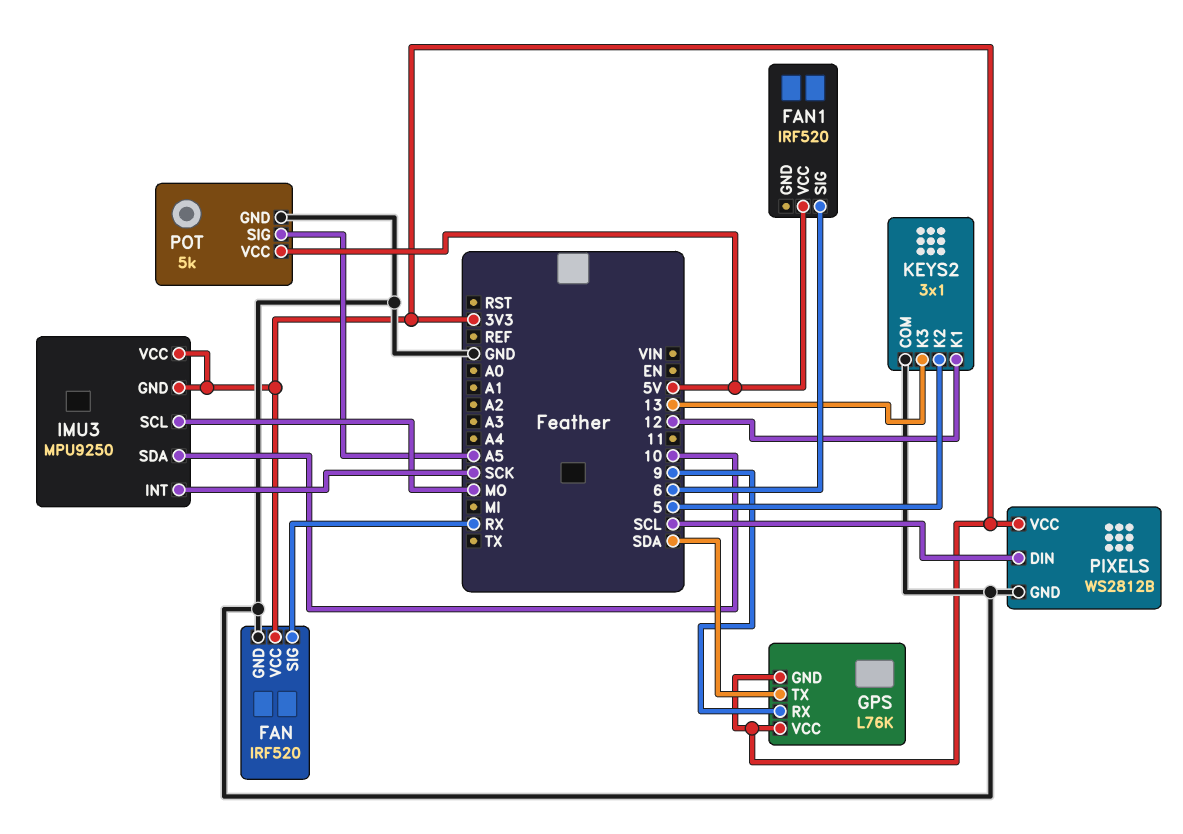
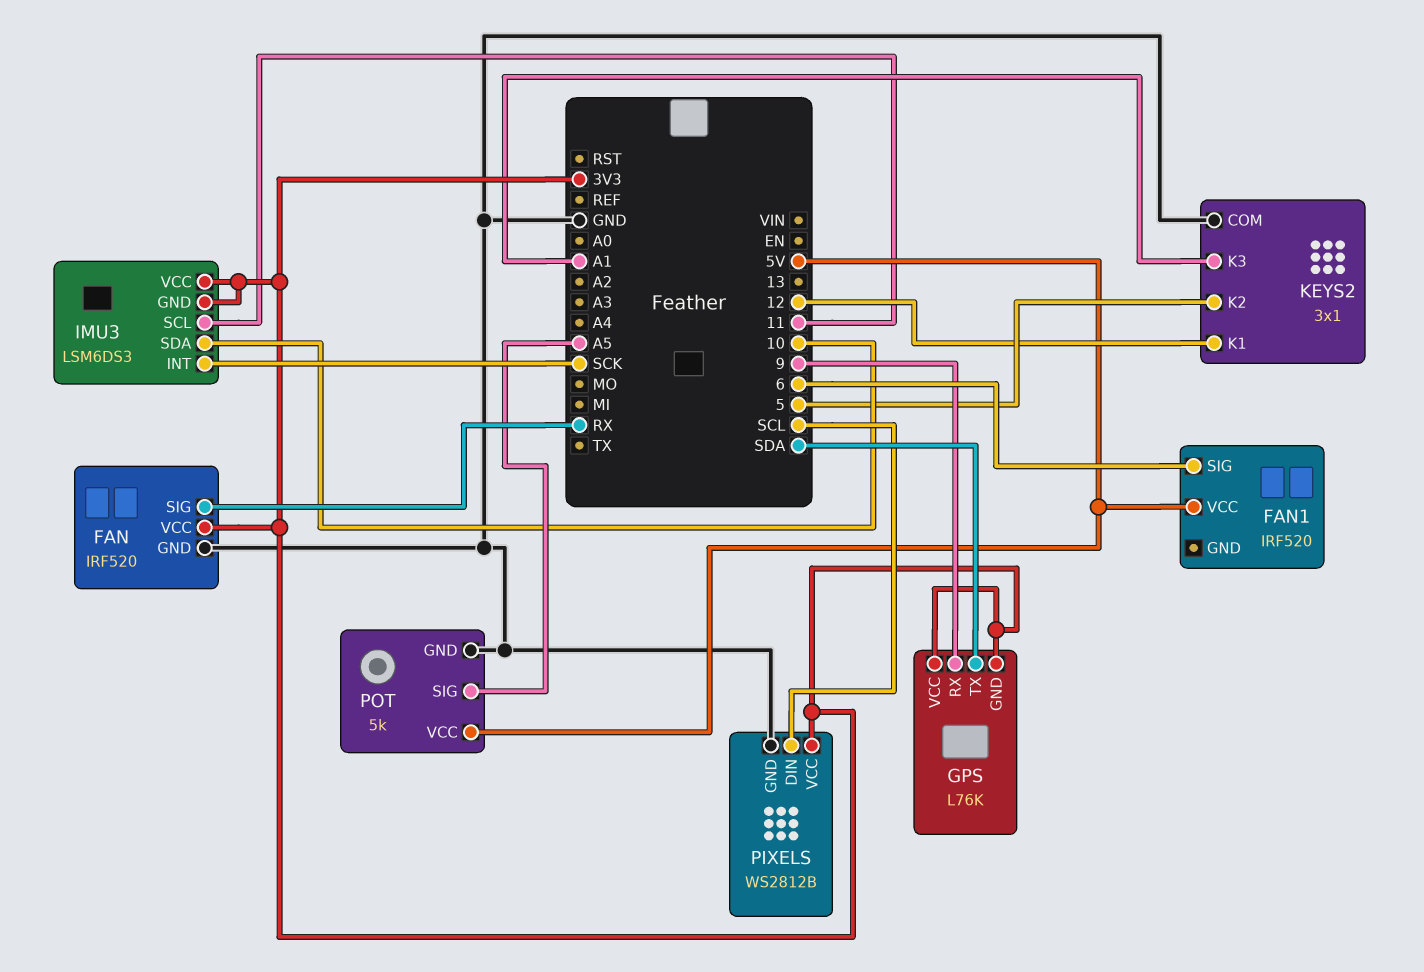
IMU3: MPU9250 -> LSM6DS3
IMU3 pin SCL: MO -> 11
KEYS2 pin K3: 13 -> A1

